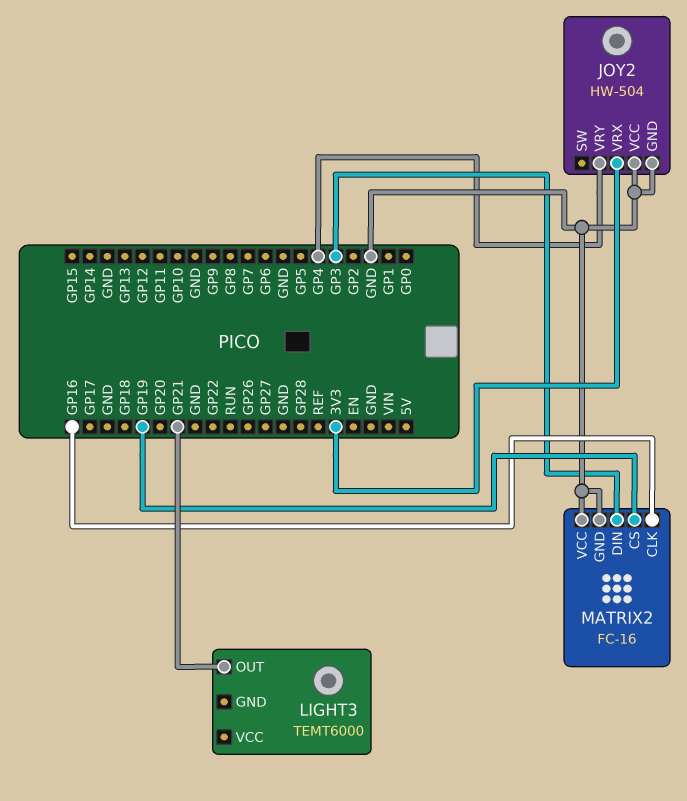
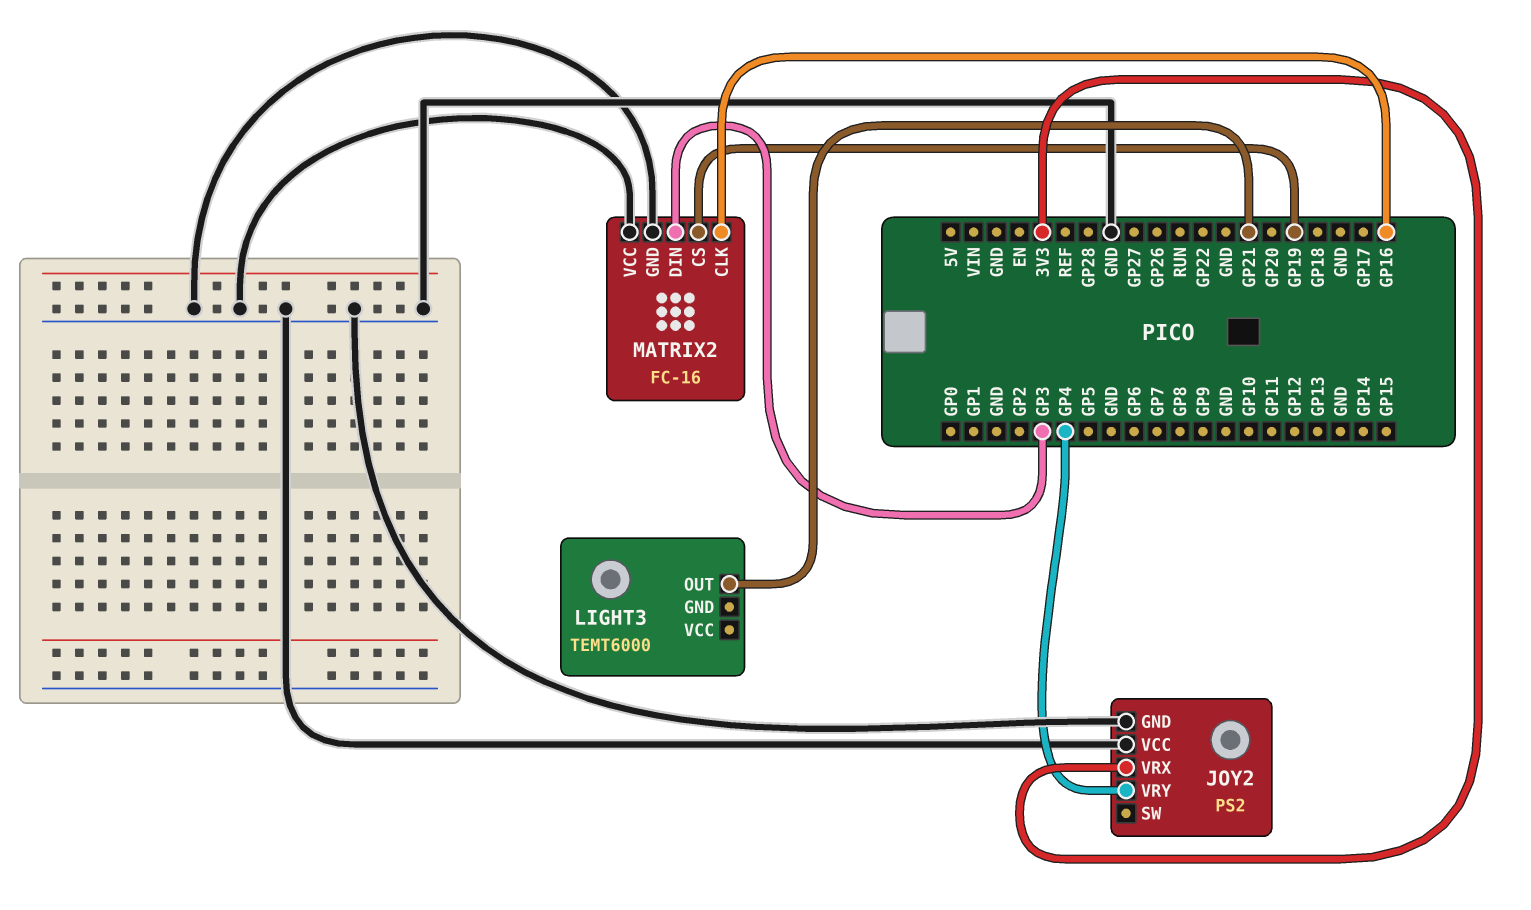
JOY2: HW-504 -> PS2

